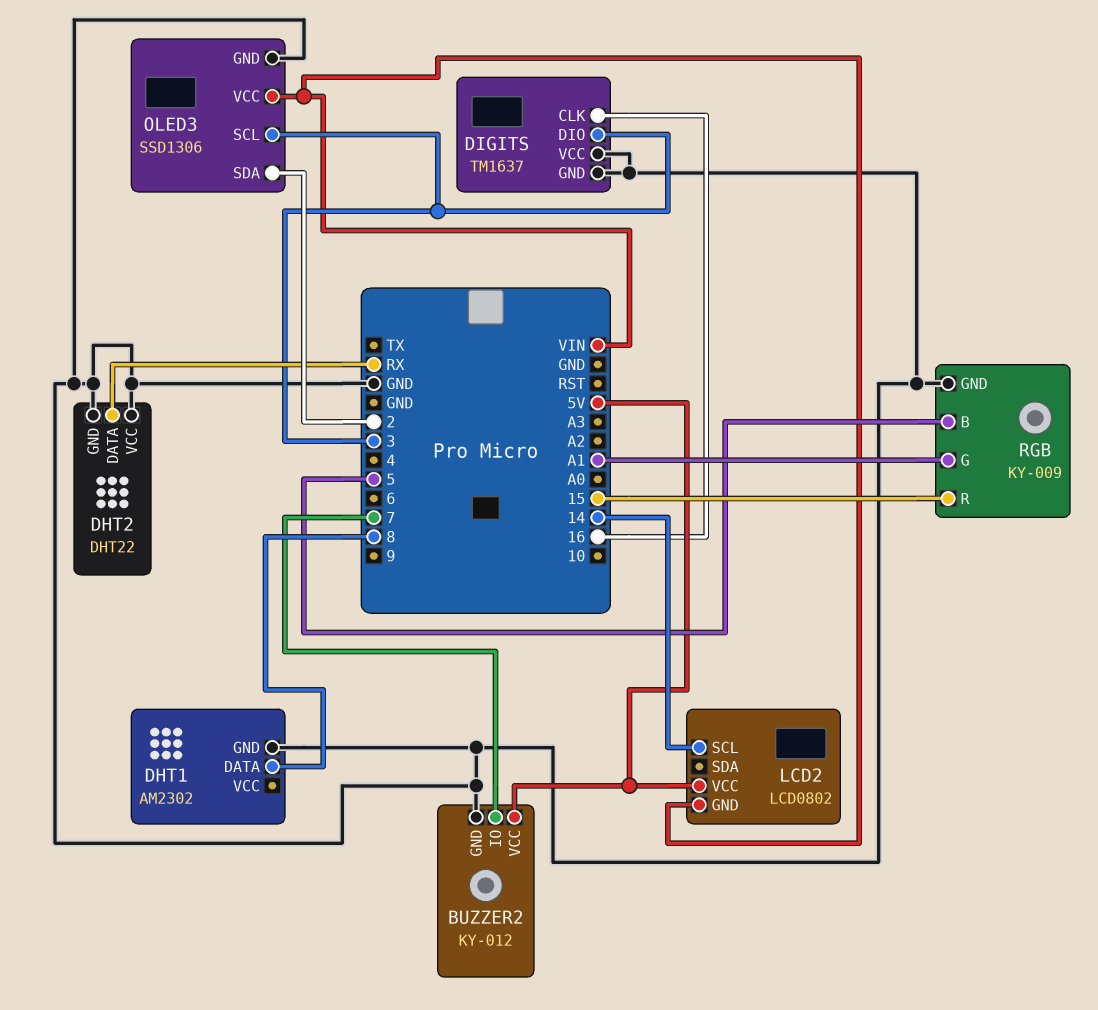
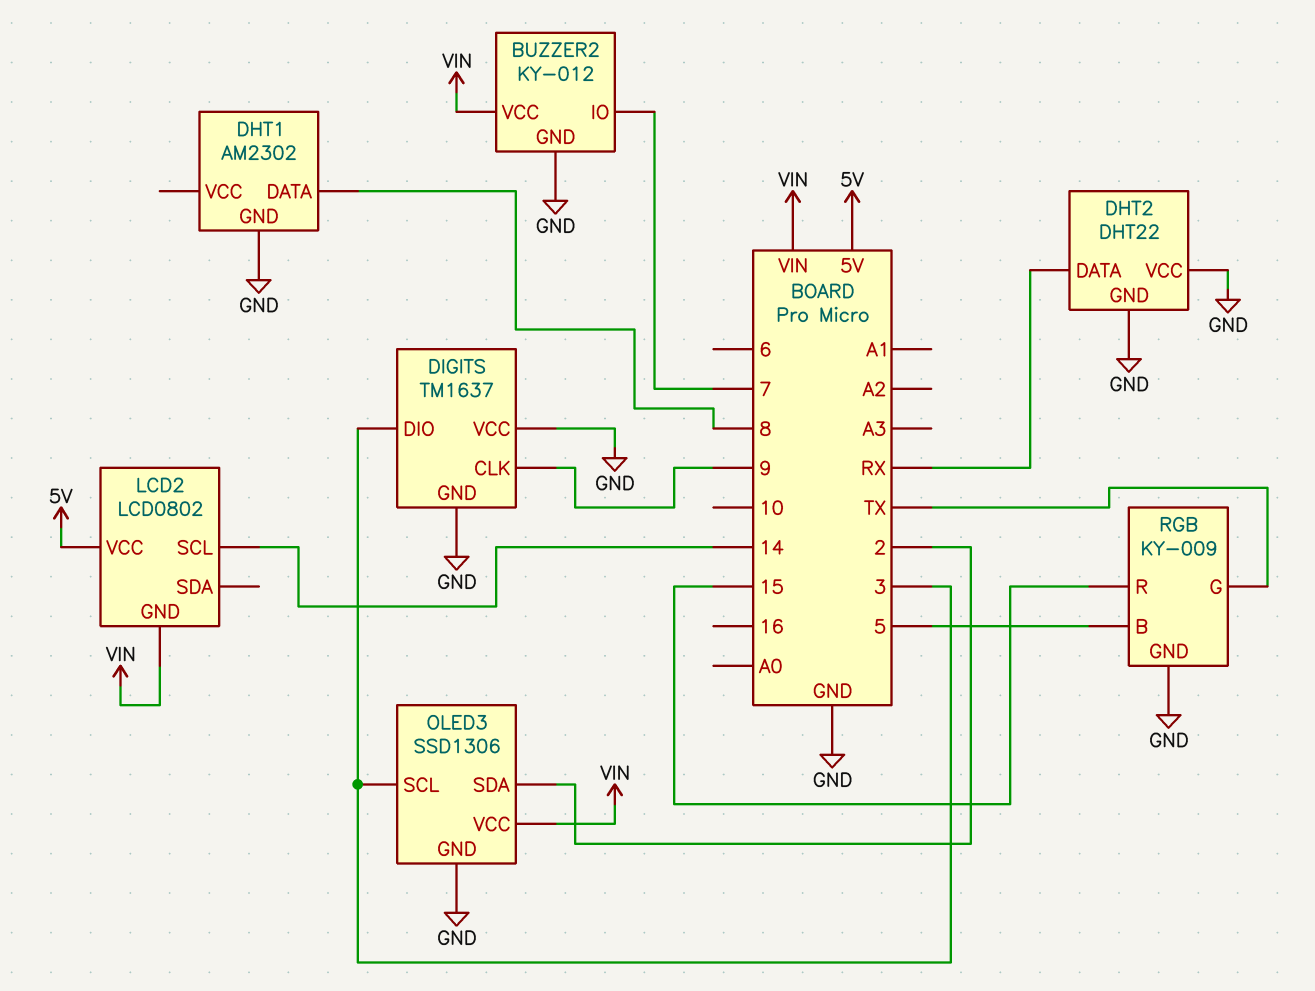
BUZZER2 pin VCC: 5V -> VIN
DIGITS pin CLK: 16 -> 9
RGB pin G: A1 -> TX

